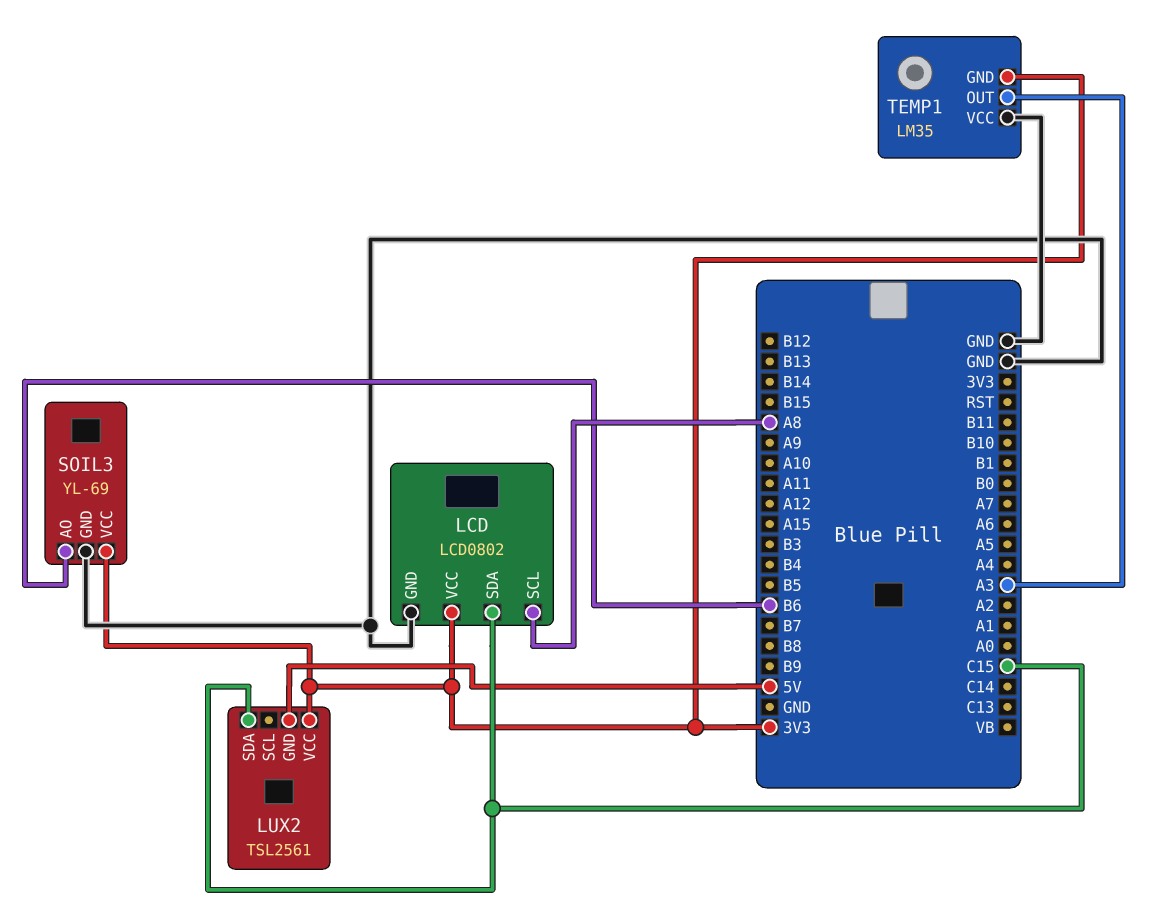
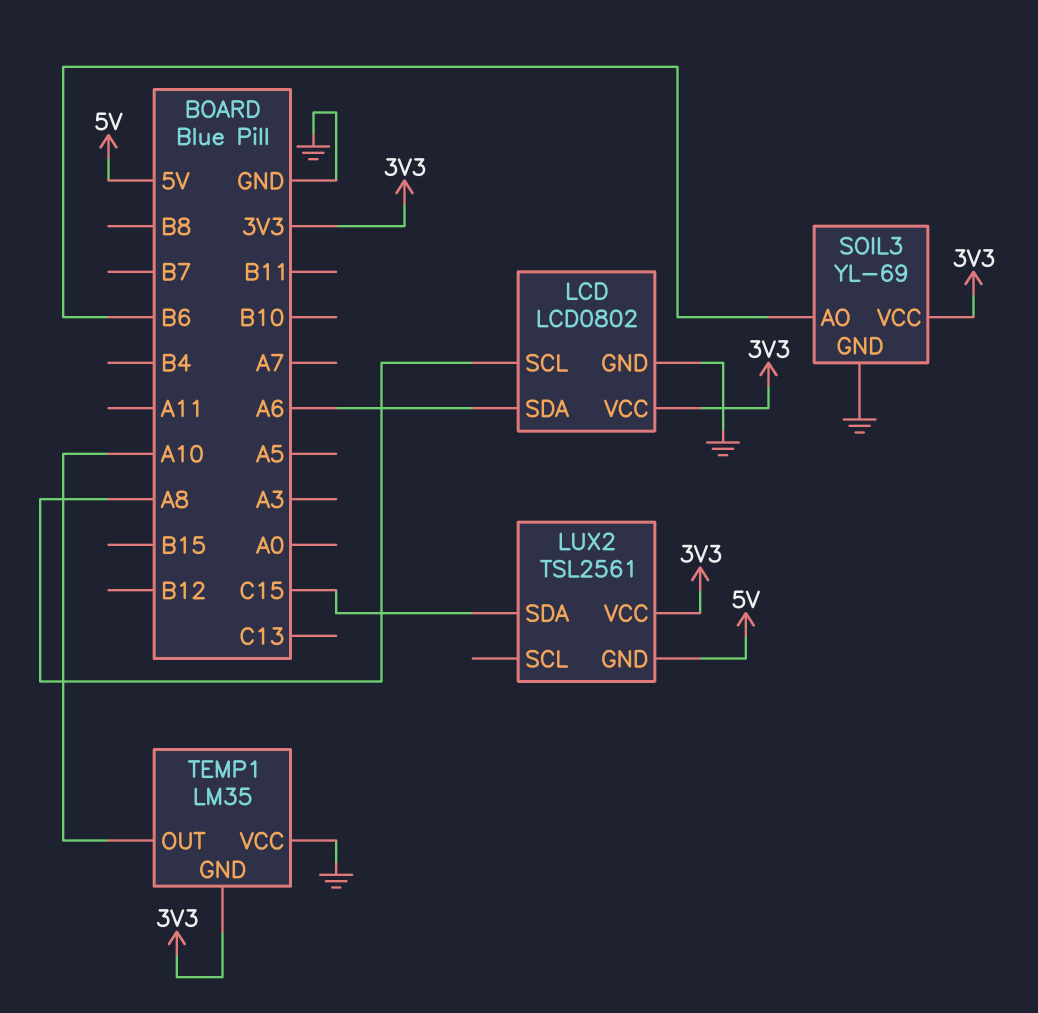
LCD pin SDA: C15 -> A6
TEMP1 pin OUT: A3 -> A10

